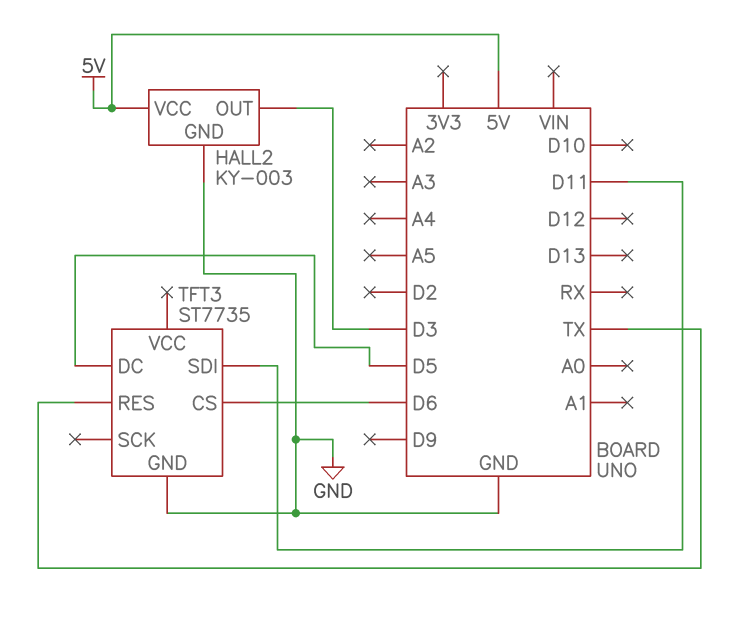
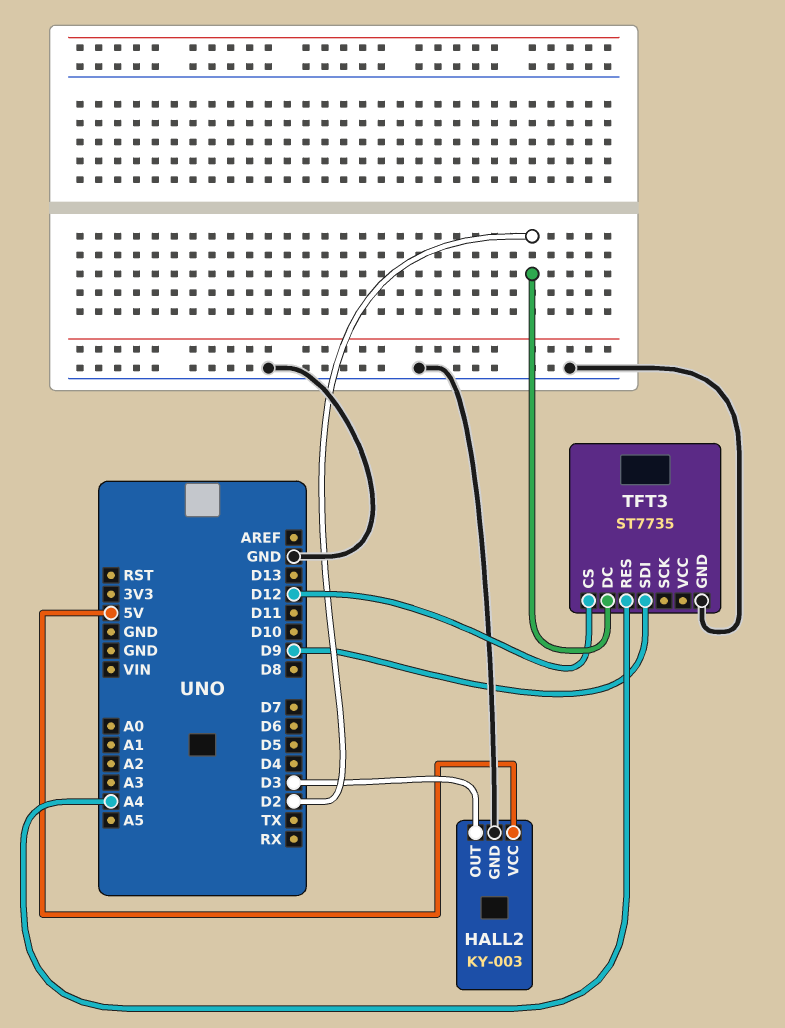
TFT3 pin CS: D6 -> D12
TFT3 pin DC: D5 -> D2
TFT3 pin RES: TX -> A4
TFT3 pin SDI: D11 -> D9

